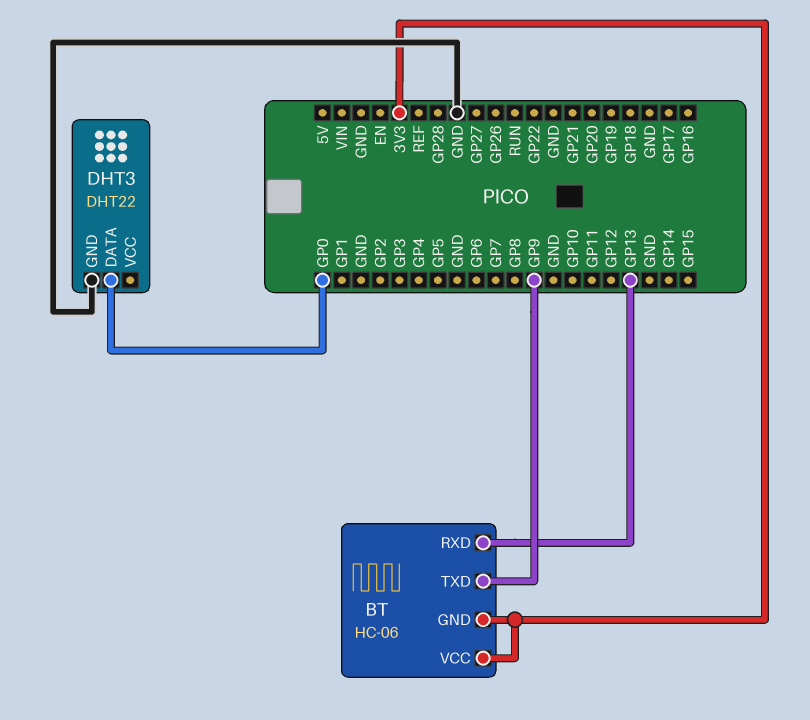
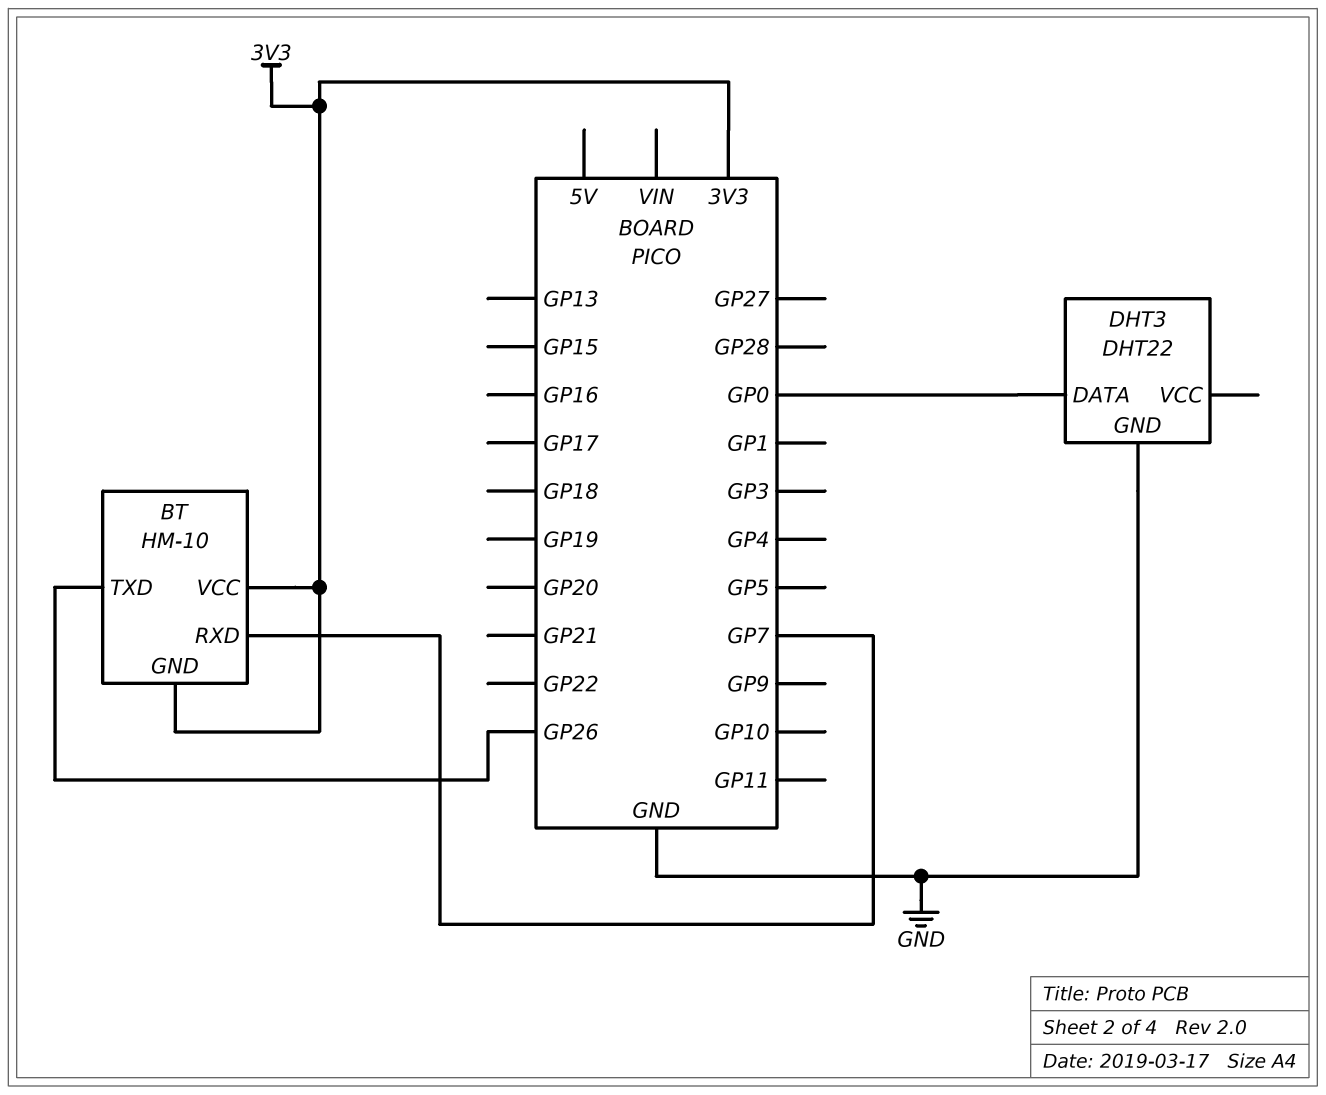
BT: HC-06 -> HM-10
BT pin RXD: GP13 -> GP7
BT pin TXD: GP9 -> GP26

